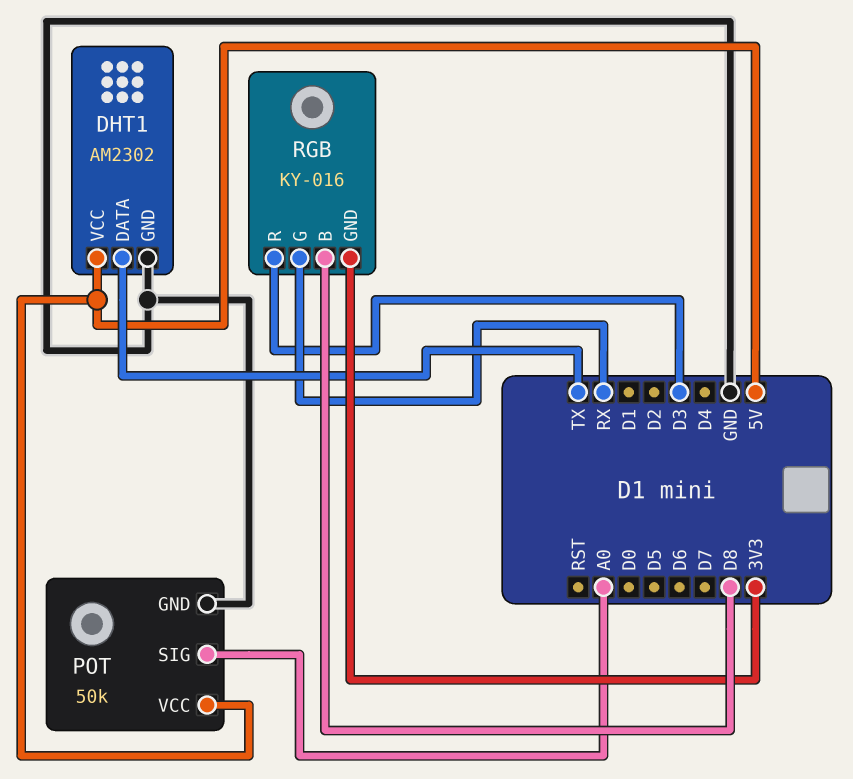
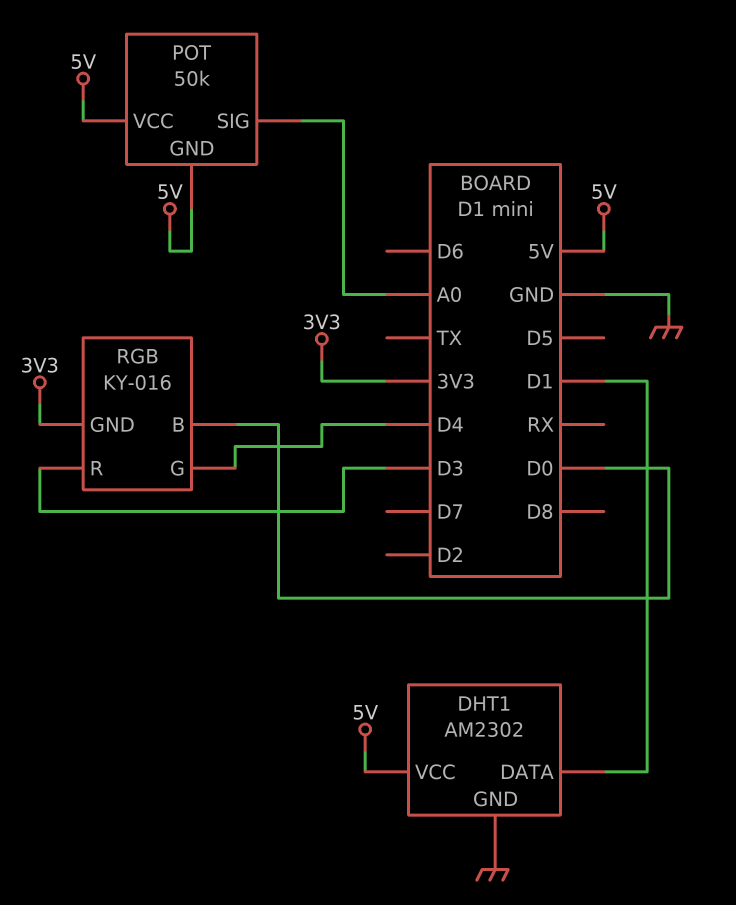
DHT1 pin DATA: TX -> D1
POT pin GND: GND -> 5V
RGB pin B: D8 -> D0
RGB pin G: RX -> D4

